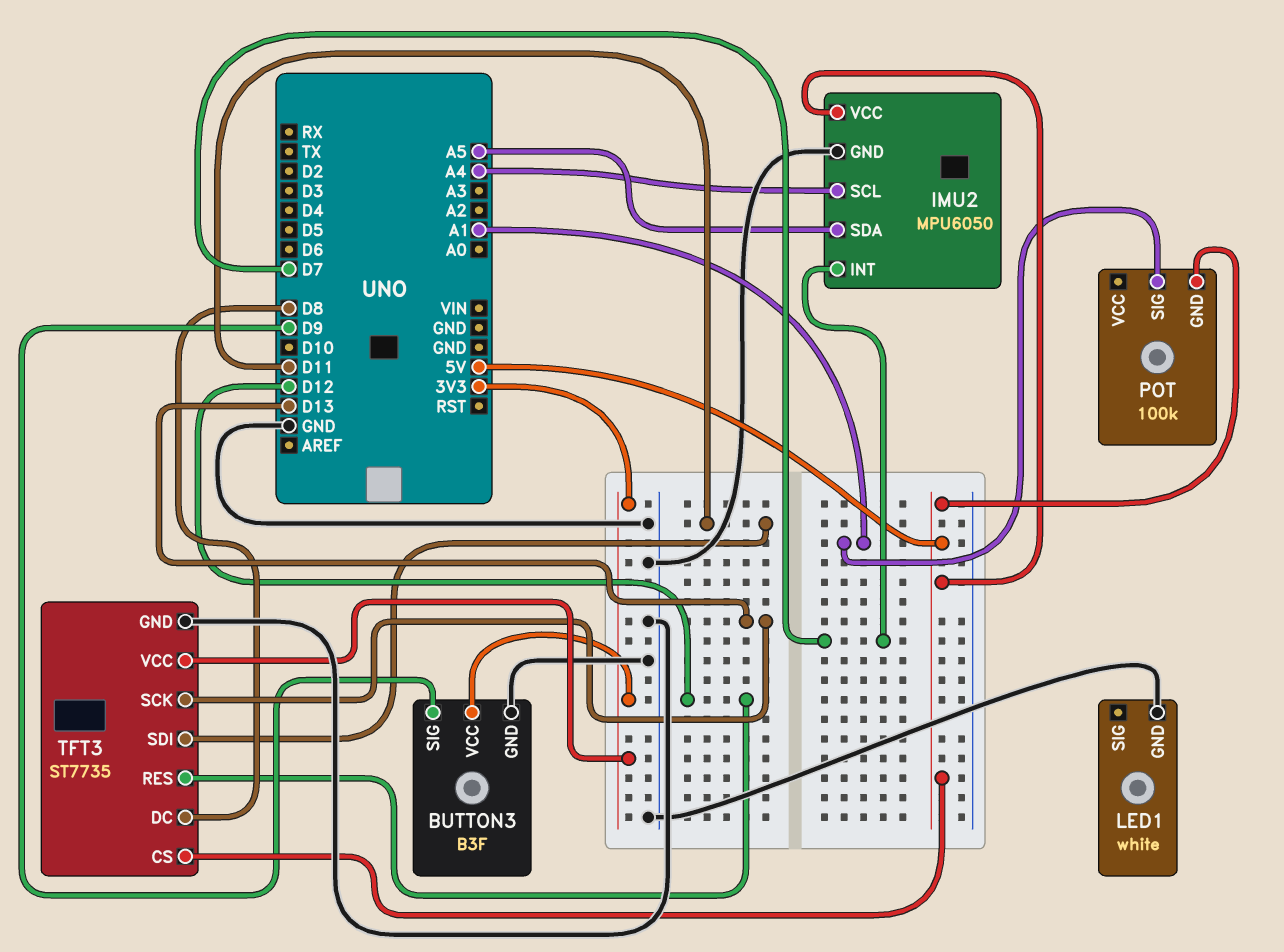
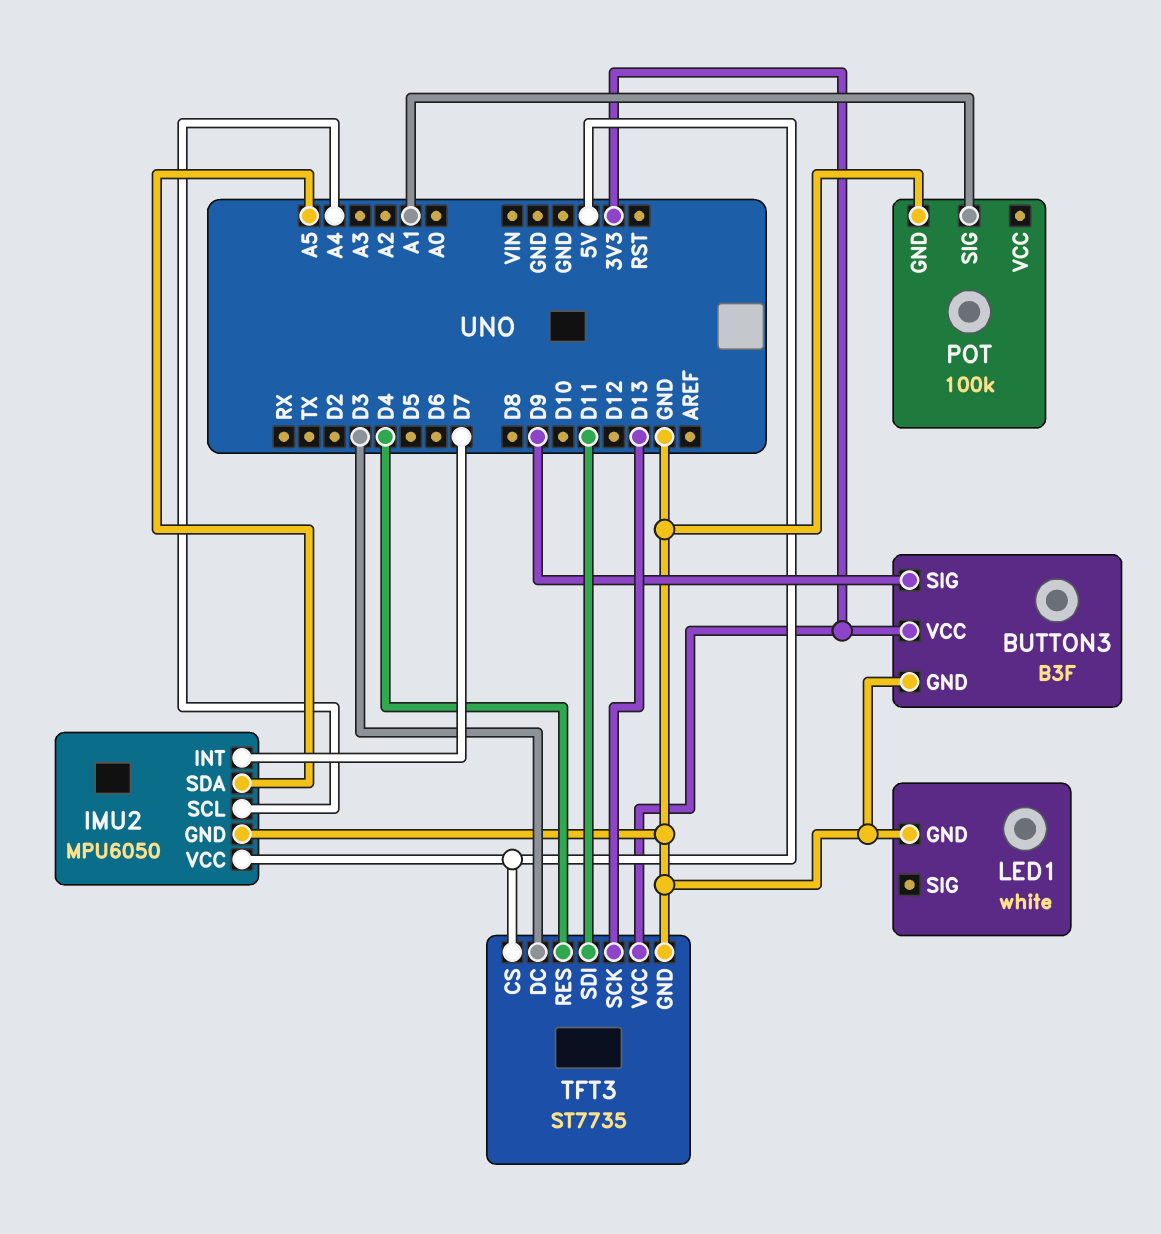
POT pin GND: 5V -> GND
TFT3 pin DC: D8 -> D3
TFT3 pin RES: D12 -> D4

